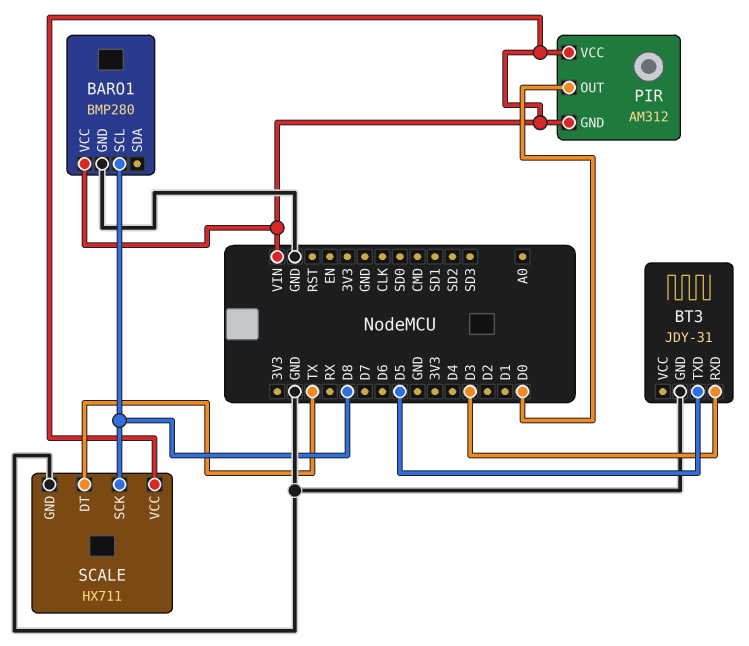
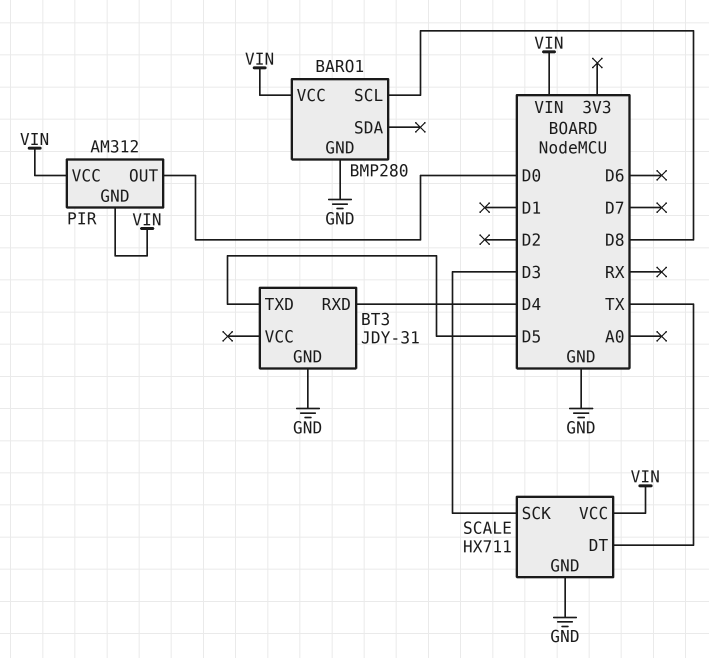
BT3 pin RXD: D3 -> D4
SCALE pin SCK: D8 -> D3

